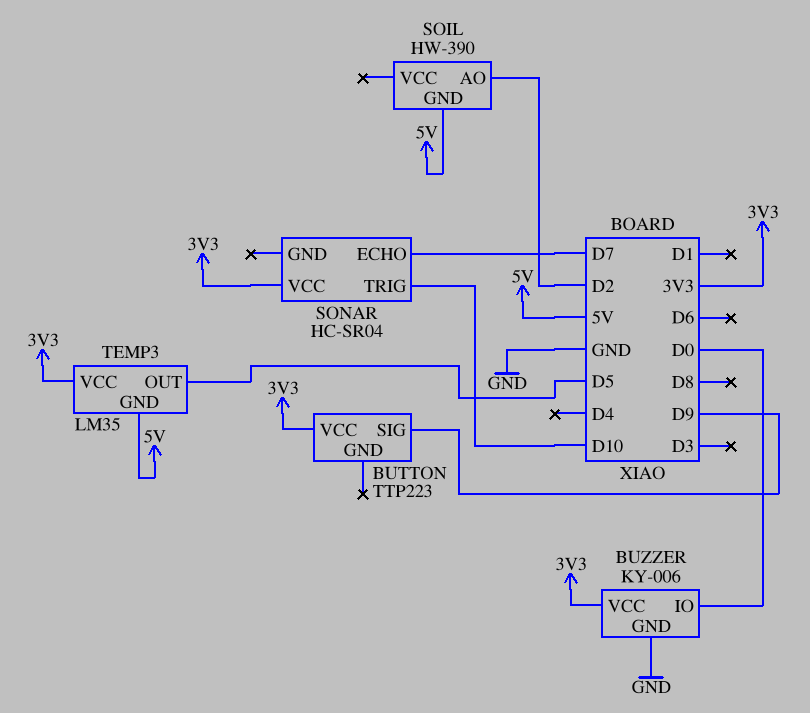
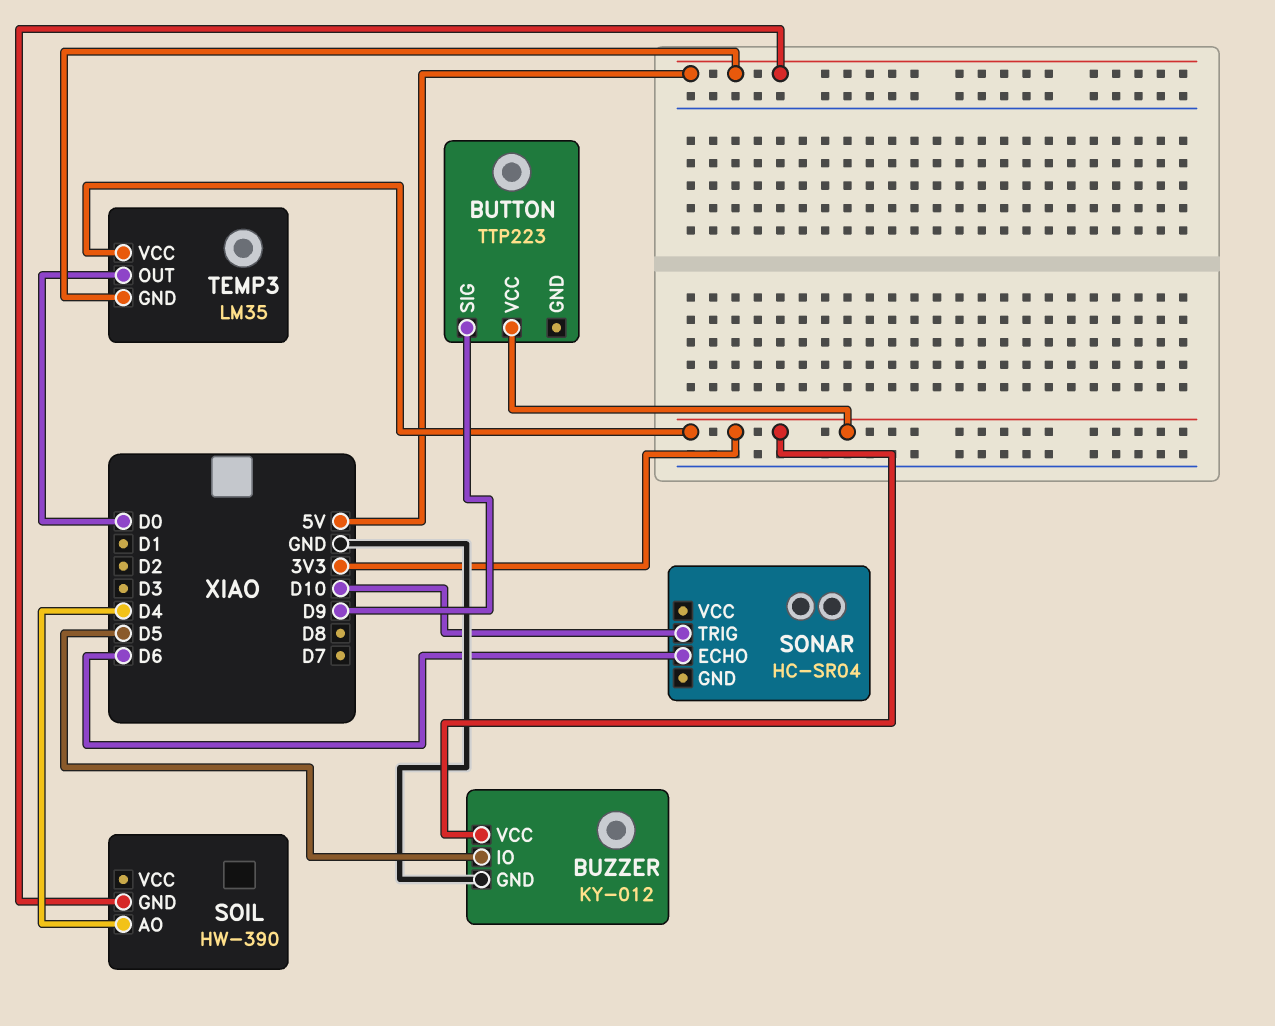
BUZZER: KY-006 -> KY-012
BUZZER pin IO: D0 -> D5
SOIL pin AO: D2 -> D4
SONAR pin ECHO: D7 -> D6
SONAR pin VCC: 3V3 -> none
TEMP3 pin OUT: D5 -> D0

